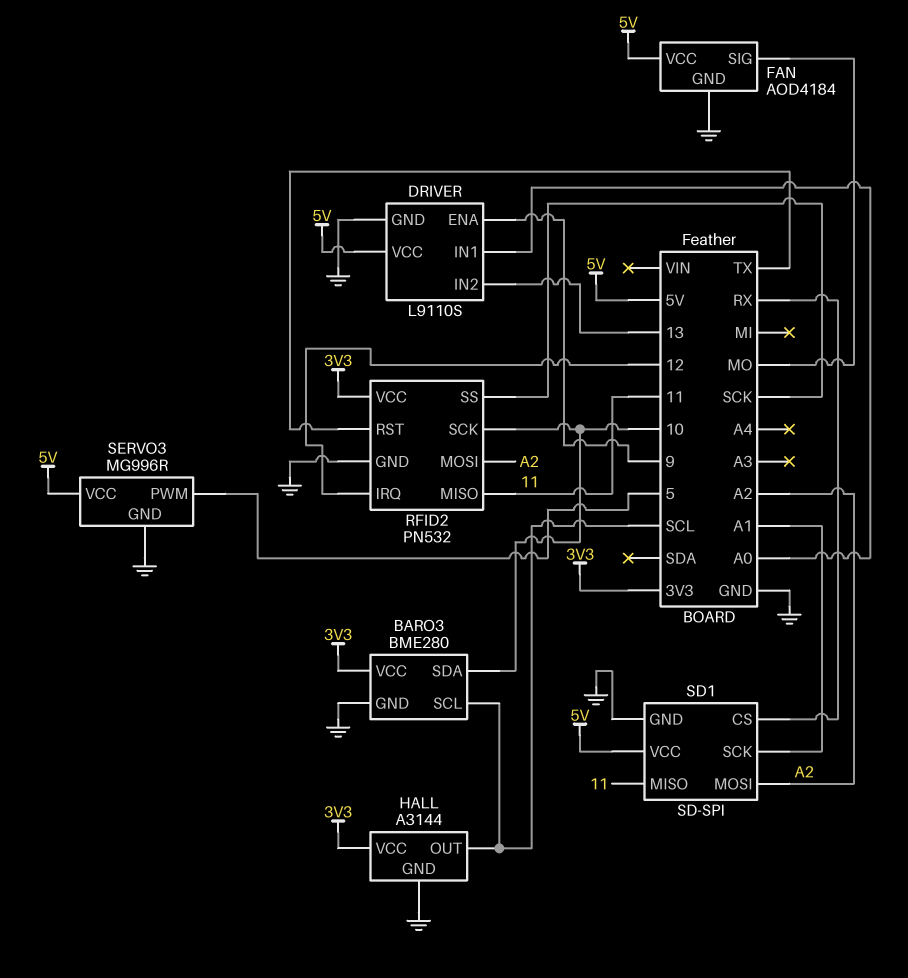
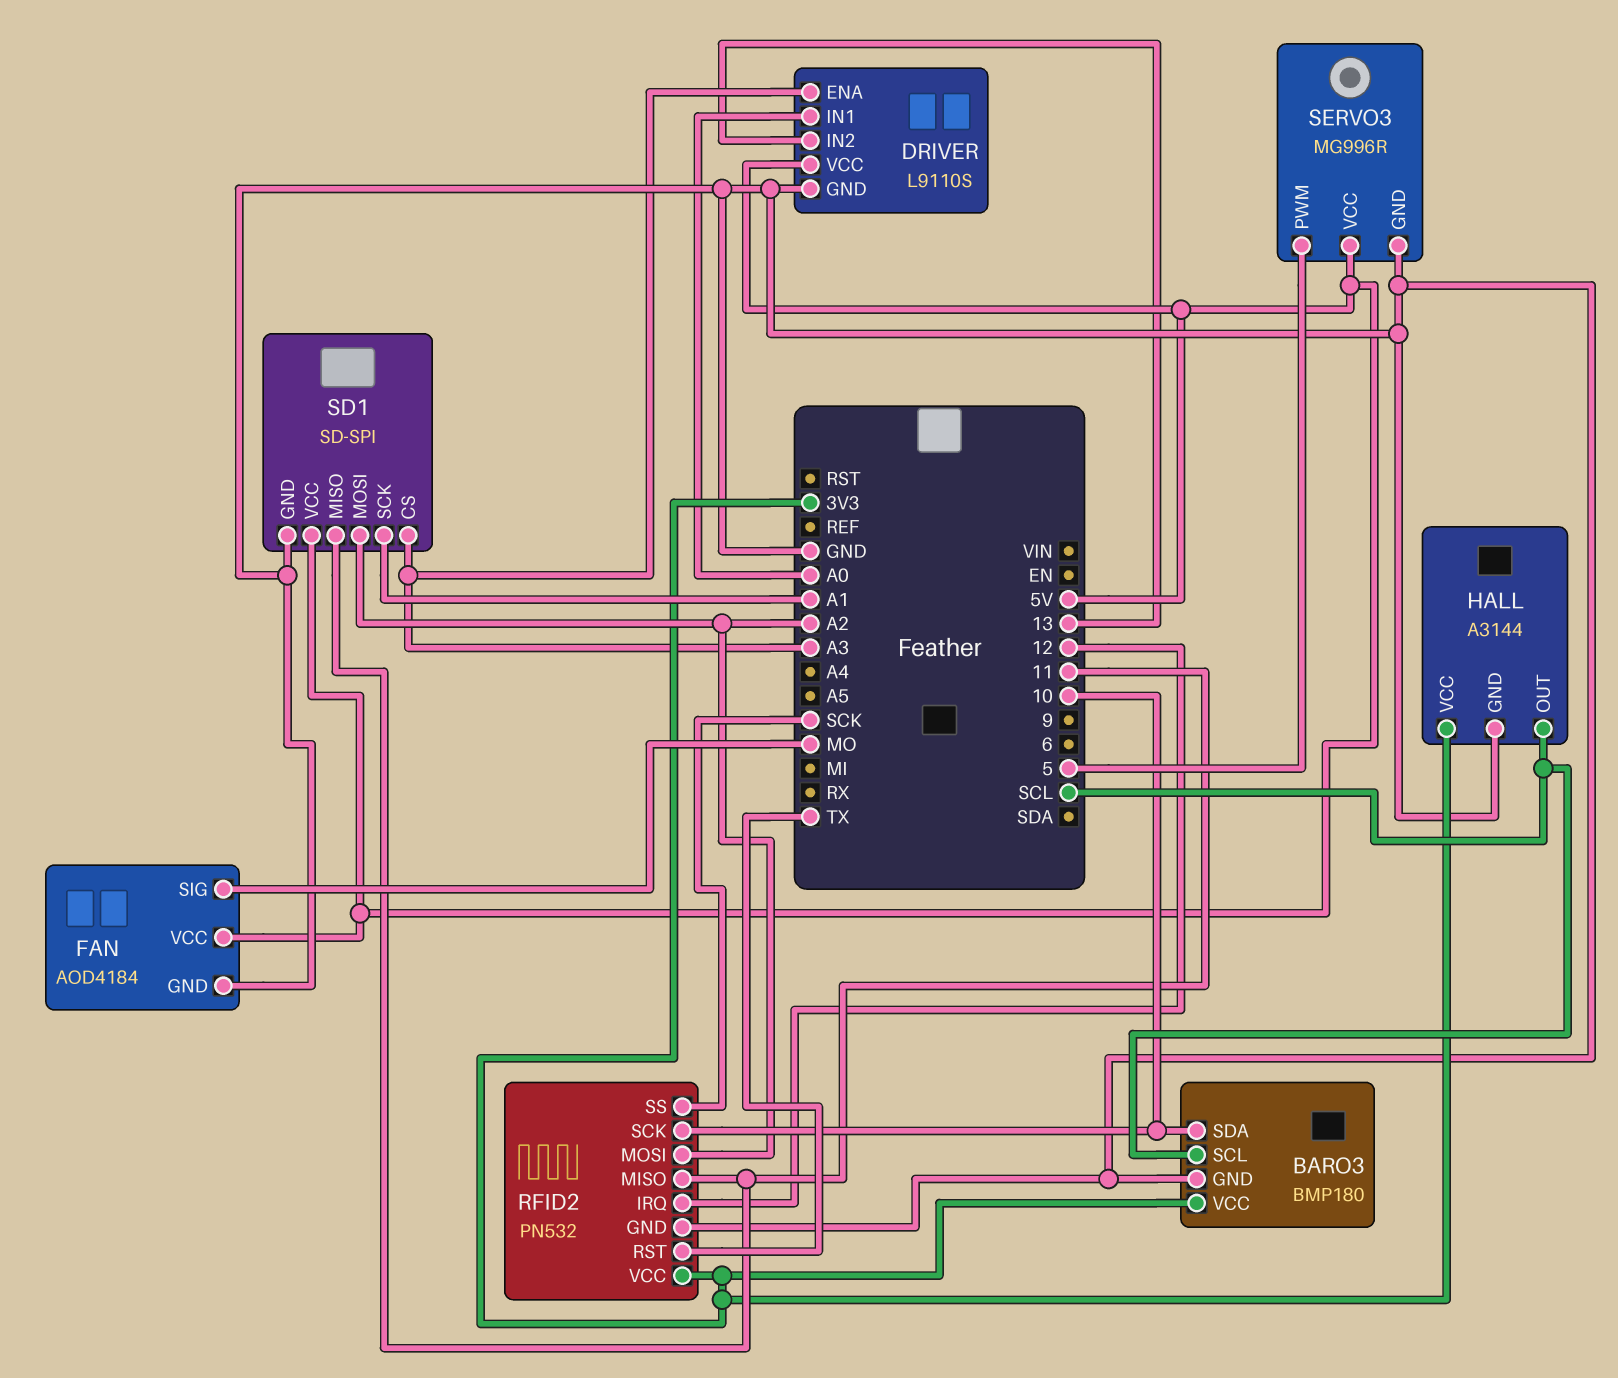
BARO3: BME280 -> BMP180
DRIVER pin ENA: 9 -> A3
SD1 pin CS: RX -> A3

